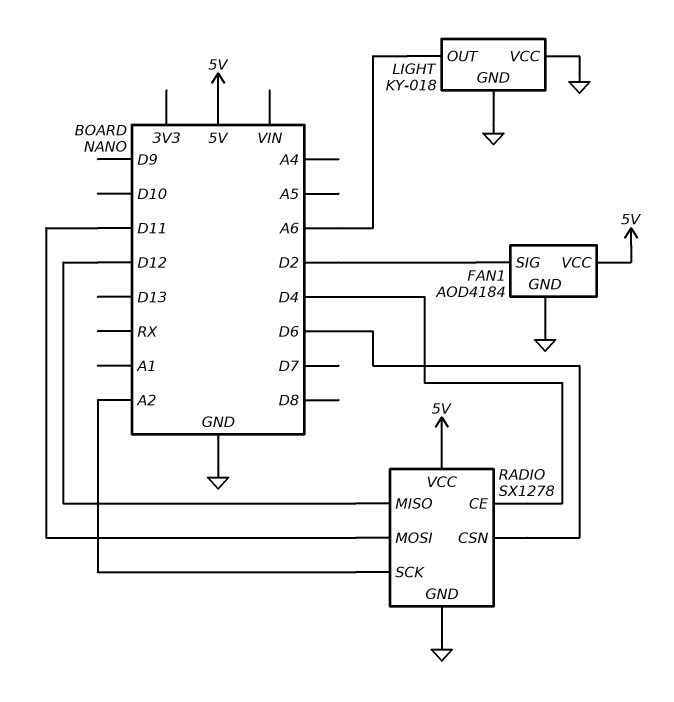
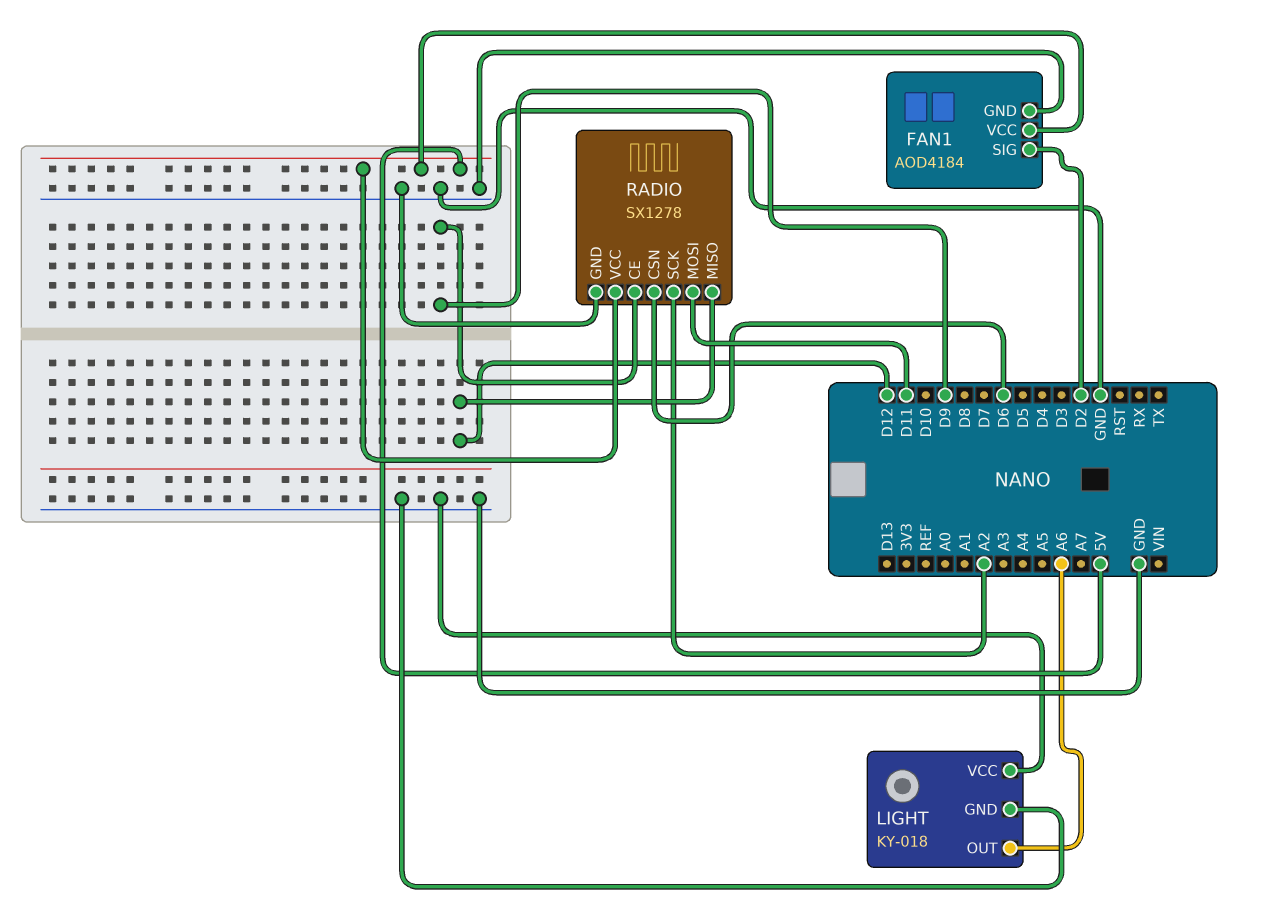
RADIO pin CE: D4 -> D9

